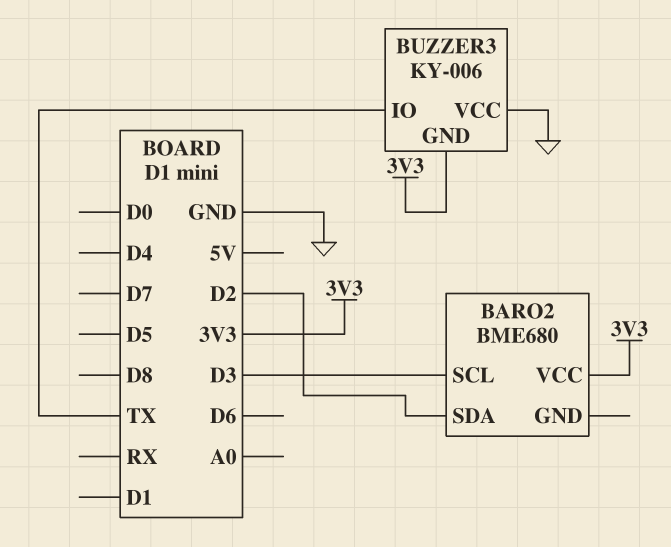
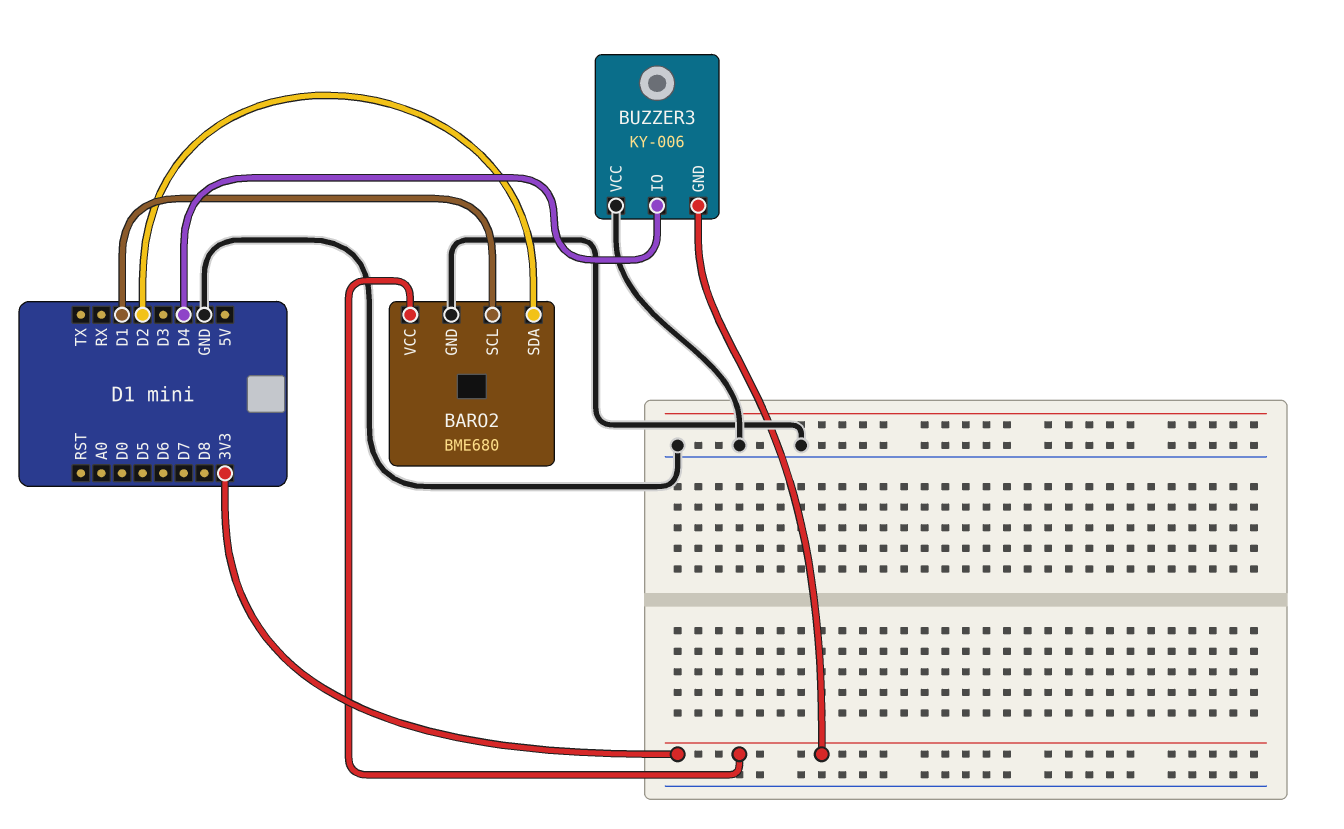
BARO2 pin GND: none -> GND
BARO2 pin SCL: D3 -> D1
BUZZER3 pin IO: TX -> D4

